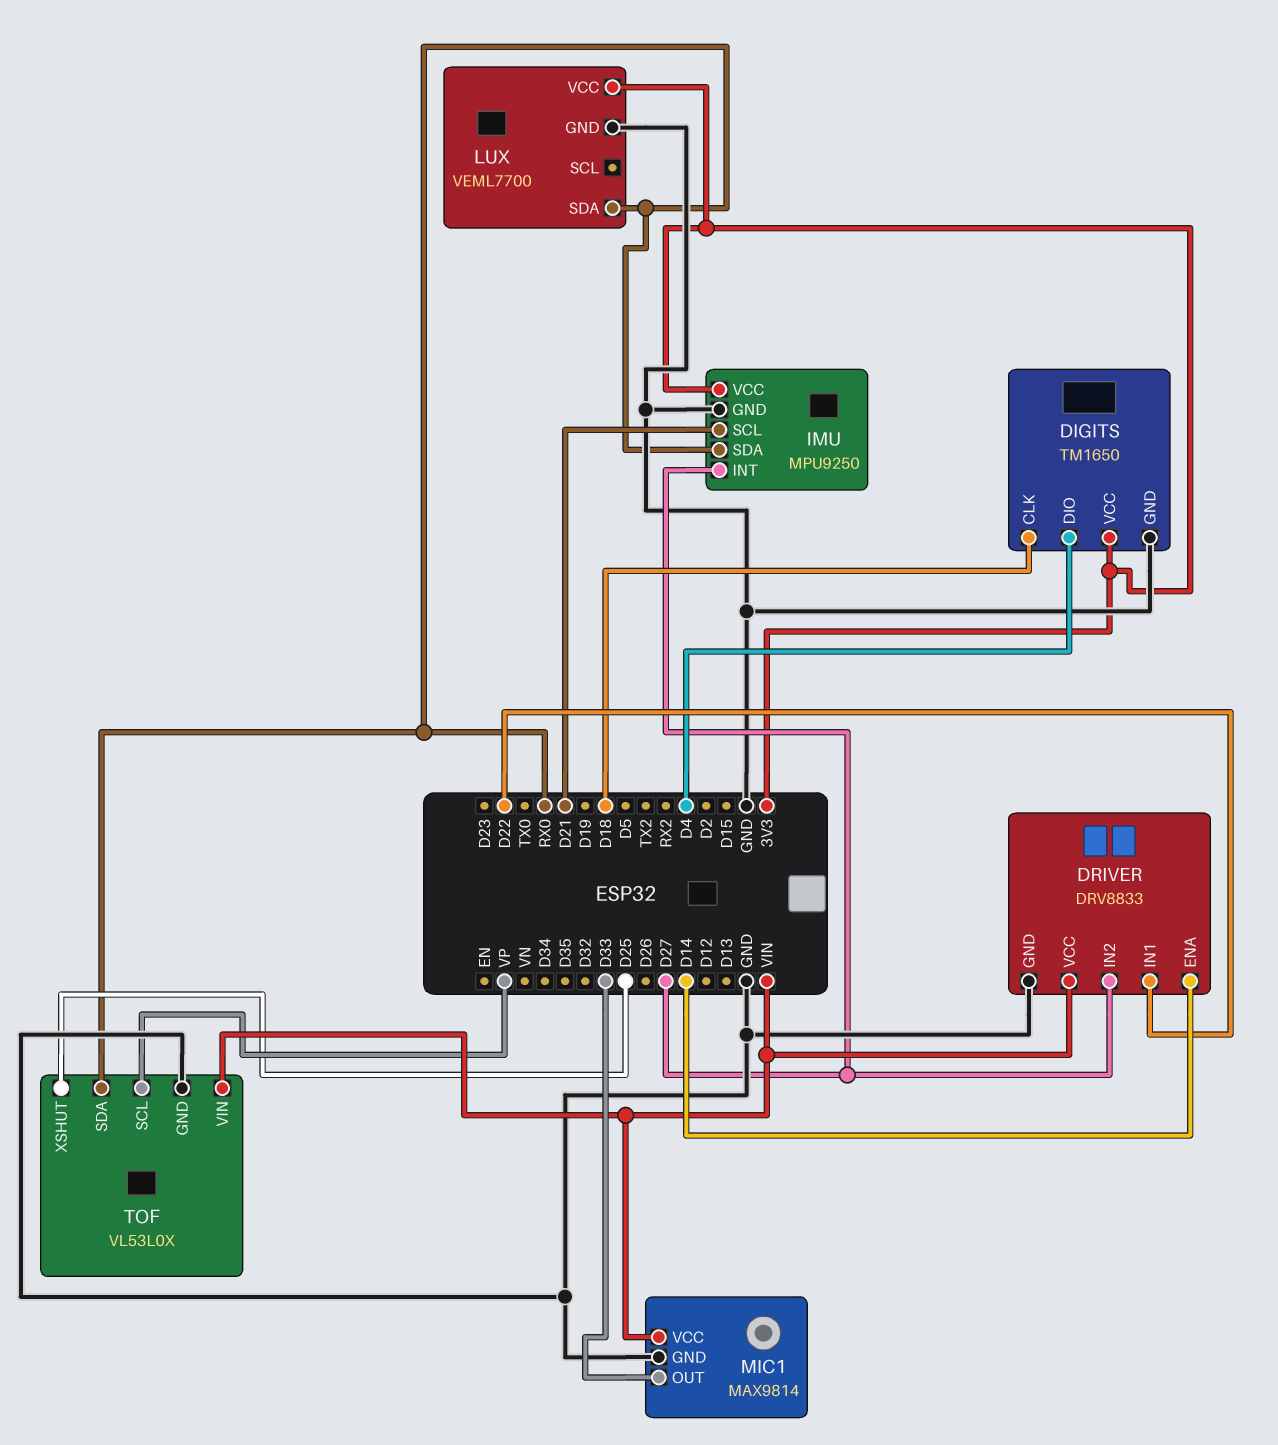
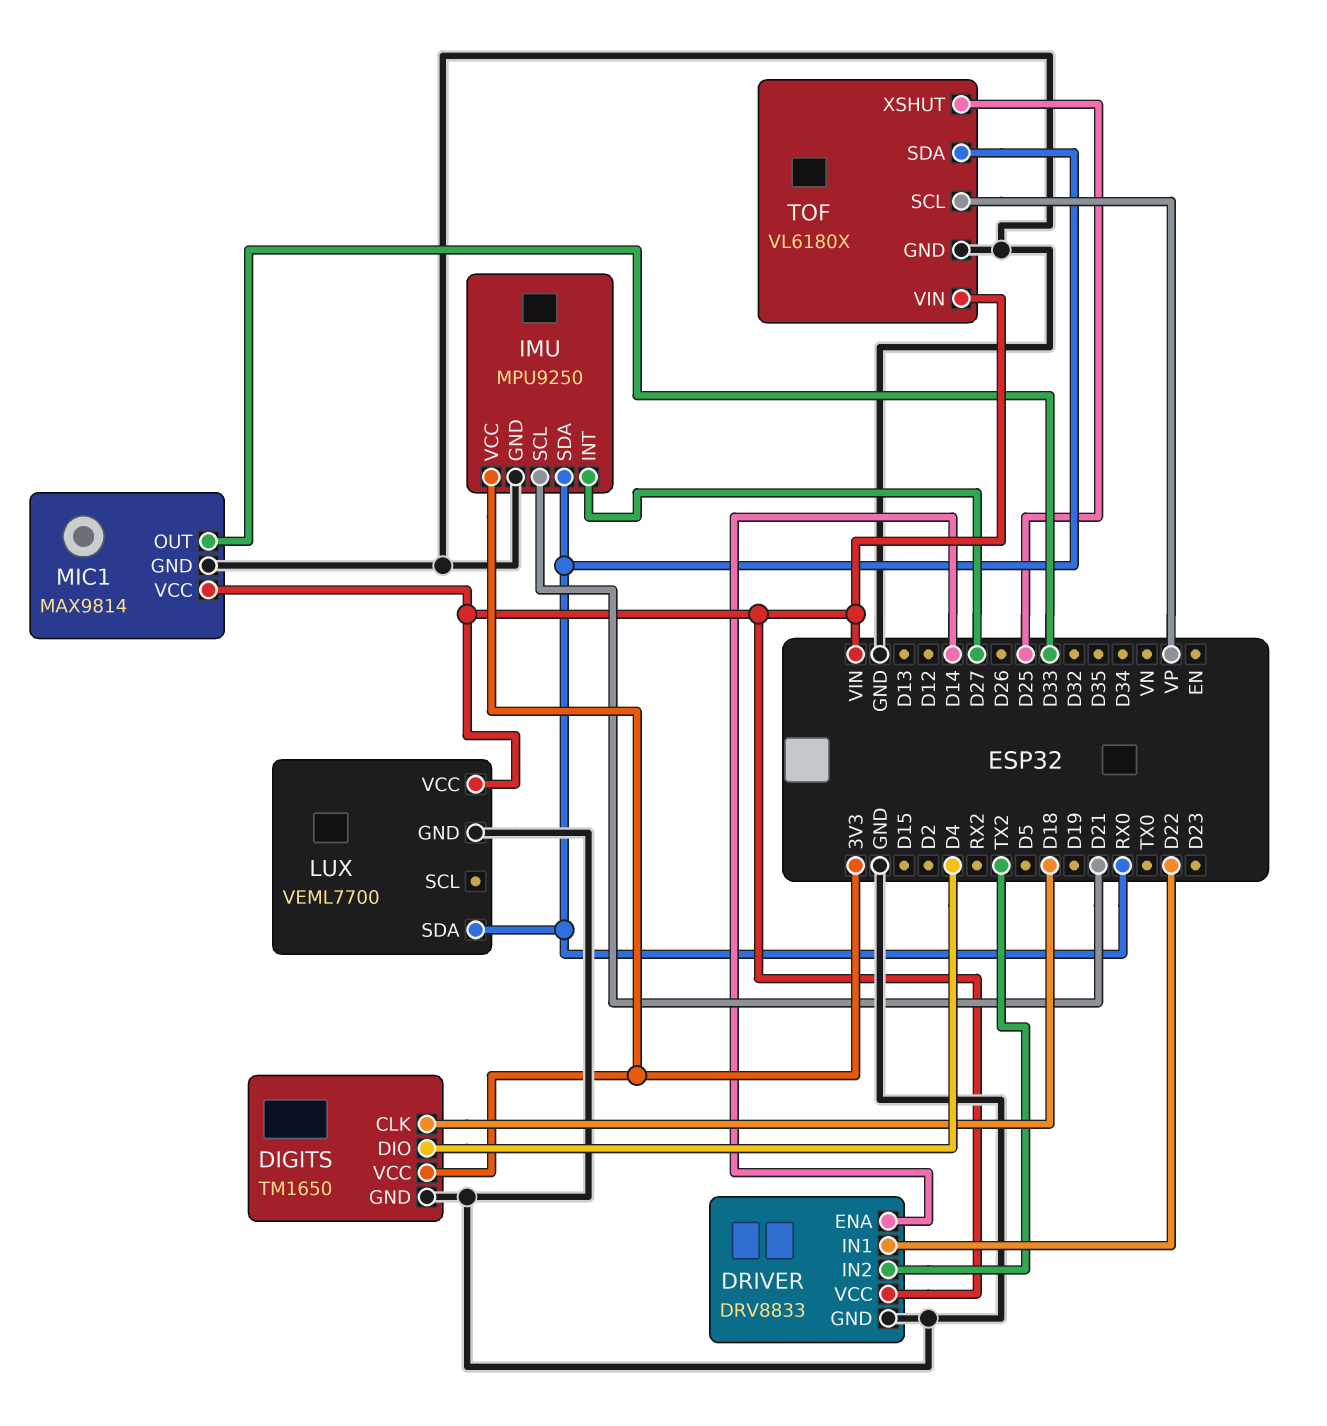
DRIVER pin IN2: D27 -> TX2
LUX pin VCC: 3V3 -> VIN
TOF: VL53L0X -> VL6180X

